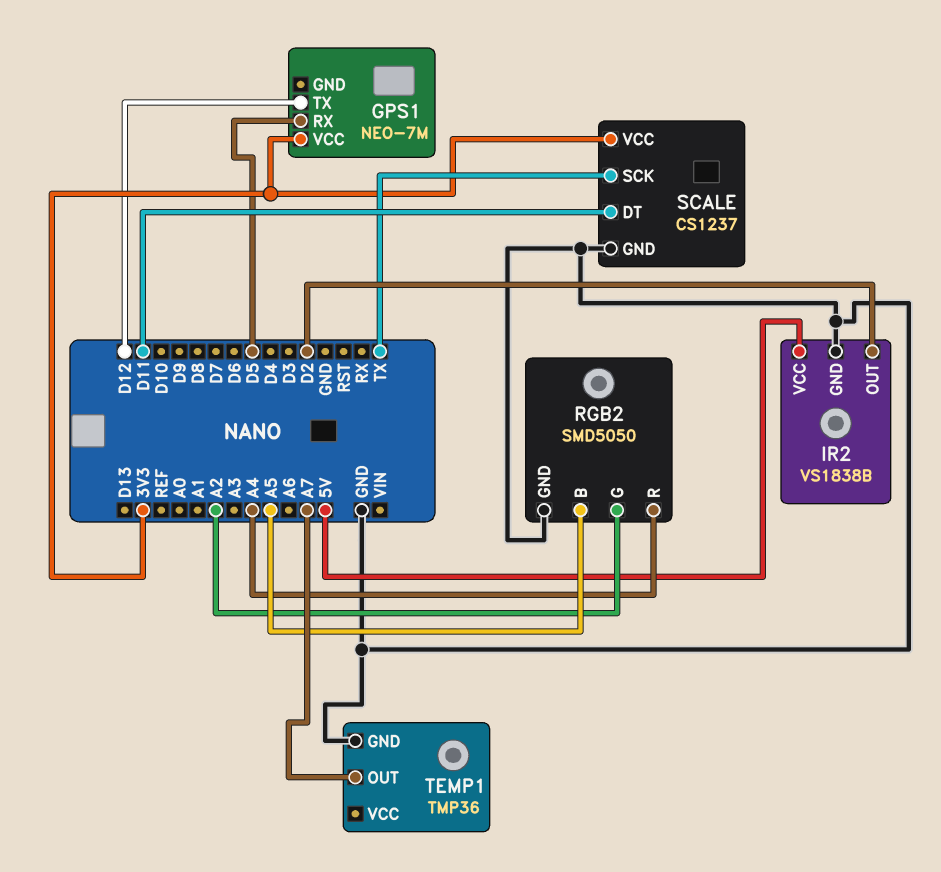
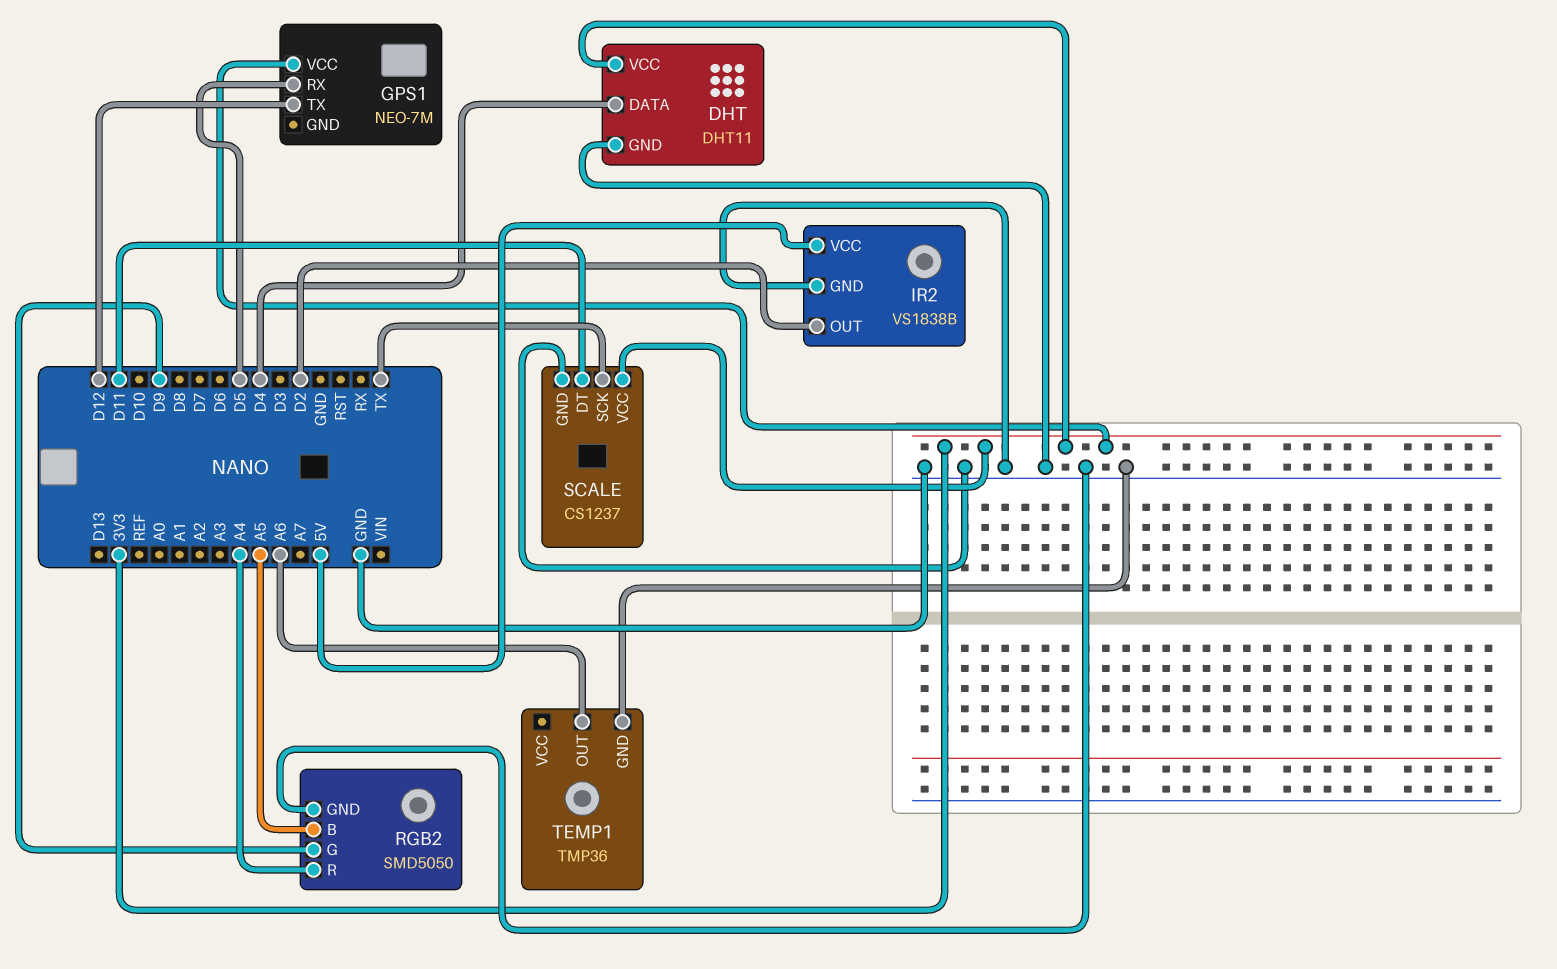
DHT: none -> DHT11
DHT pin DATA: none -> D4
DHT pin GND: none -> GND
DHT pin VCC: none -> 3V3
RGB2 pin G: A2 -> D9
TEMP1 pin OUT: A7 -> A6

